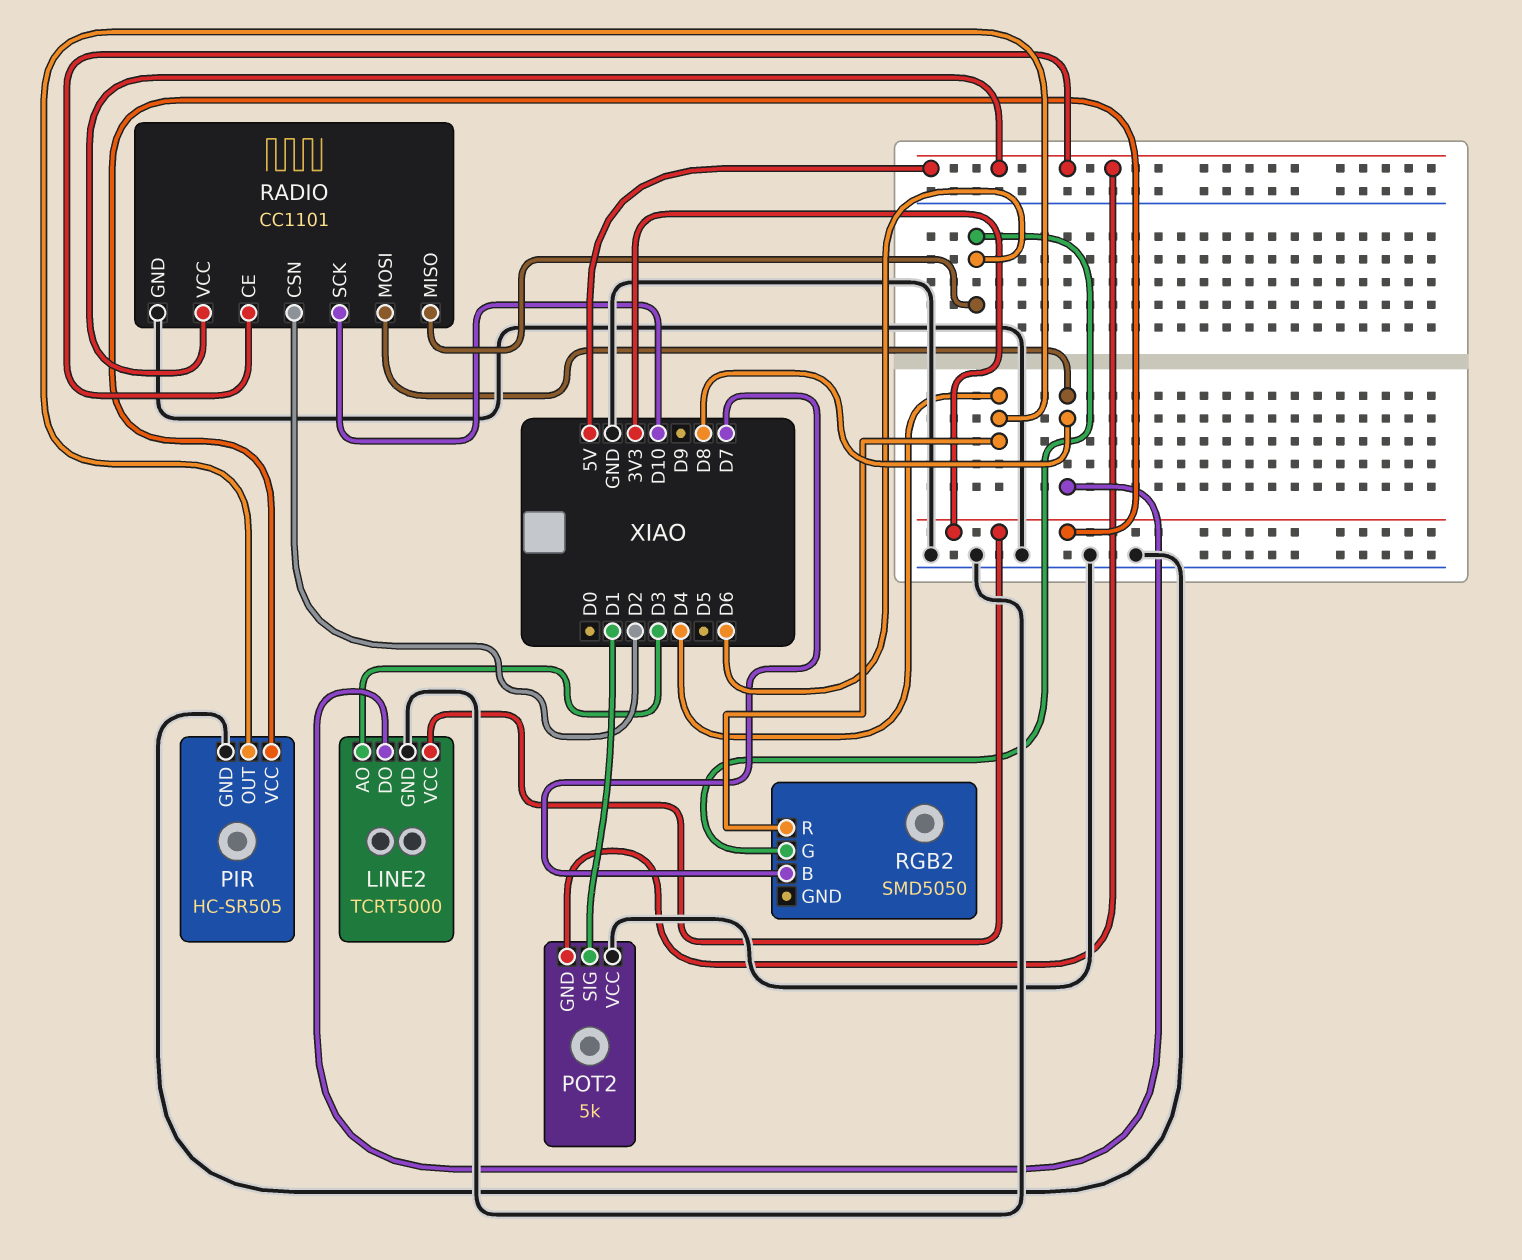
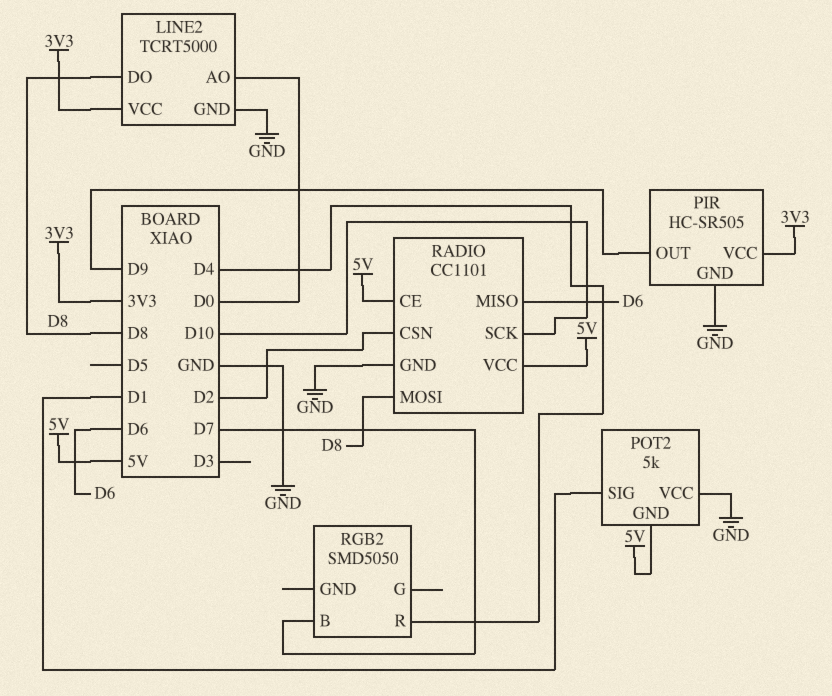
LINE2 pin AO: D3 -> D0
PIR pin OUT: D4 -> D9
RGB2 pin G: D6 -> none

